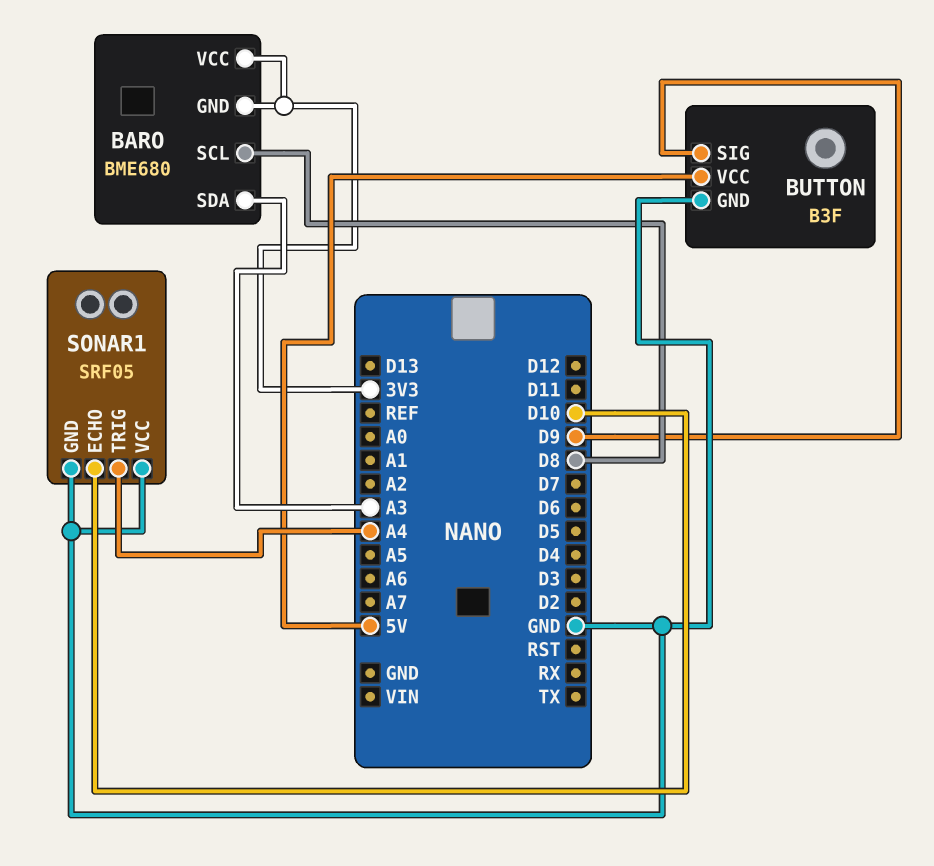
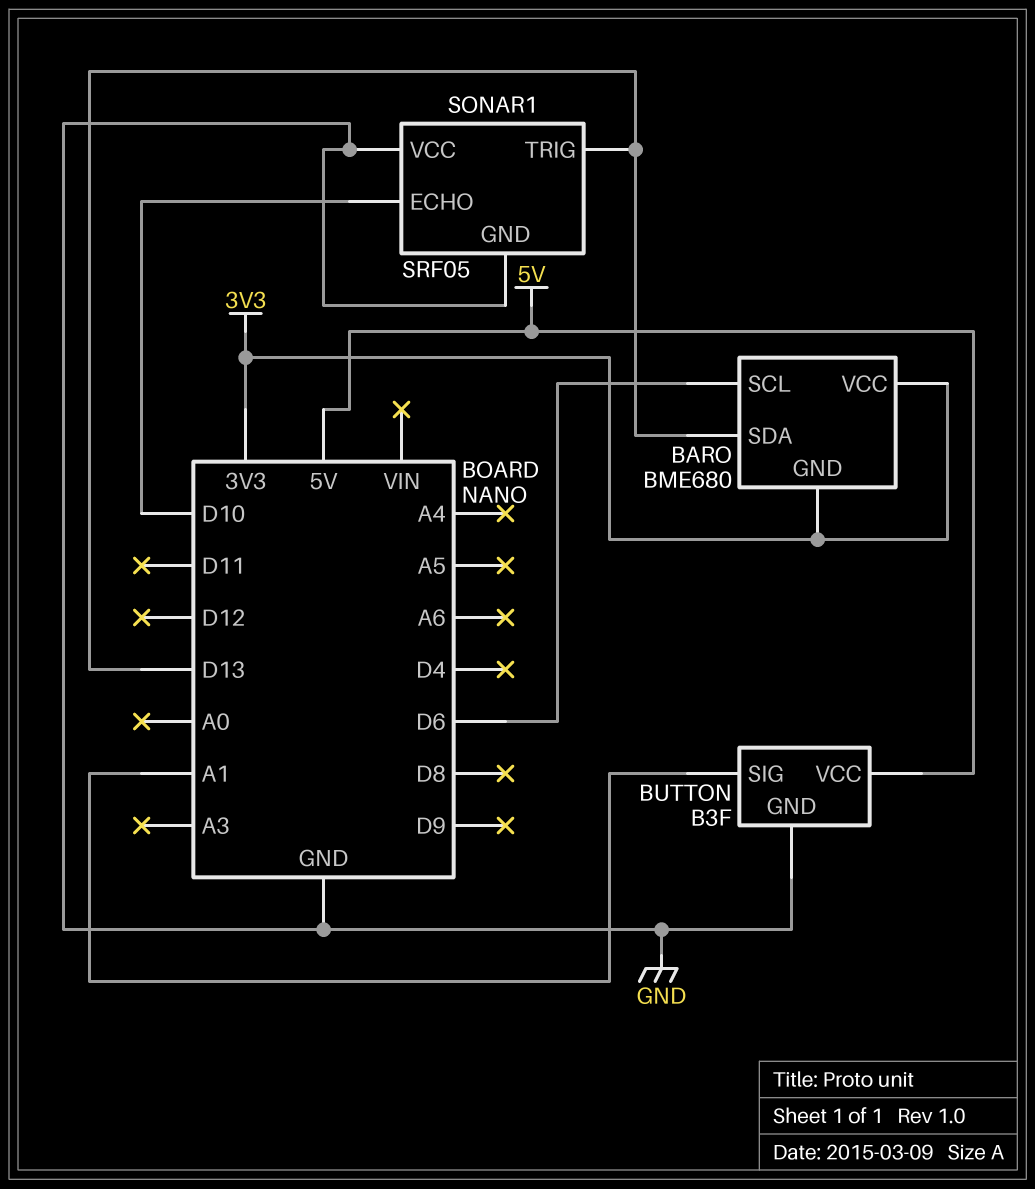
BARO pin SCL: D8 -> D6
BARO pin SDA: A3 -> D13
BUTTON pin SIG: D9 -> A1
SONAR1 pin TRIG: A4 -> D13

